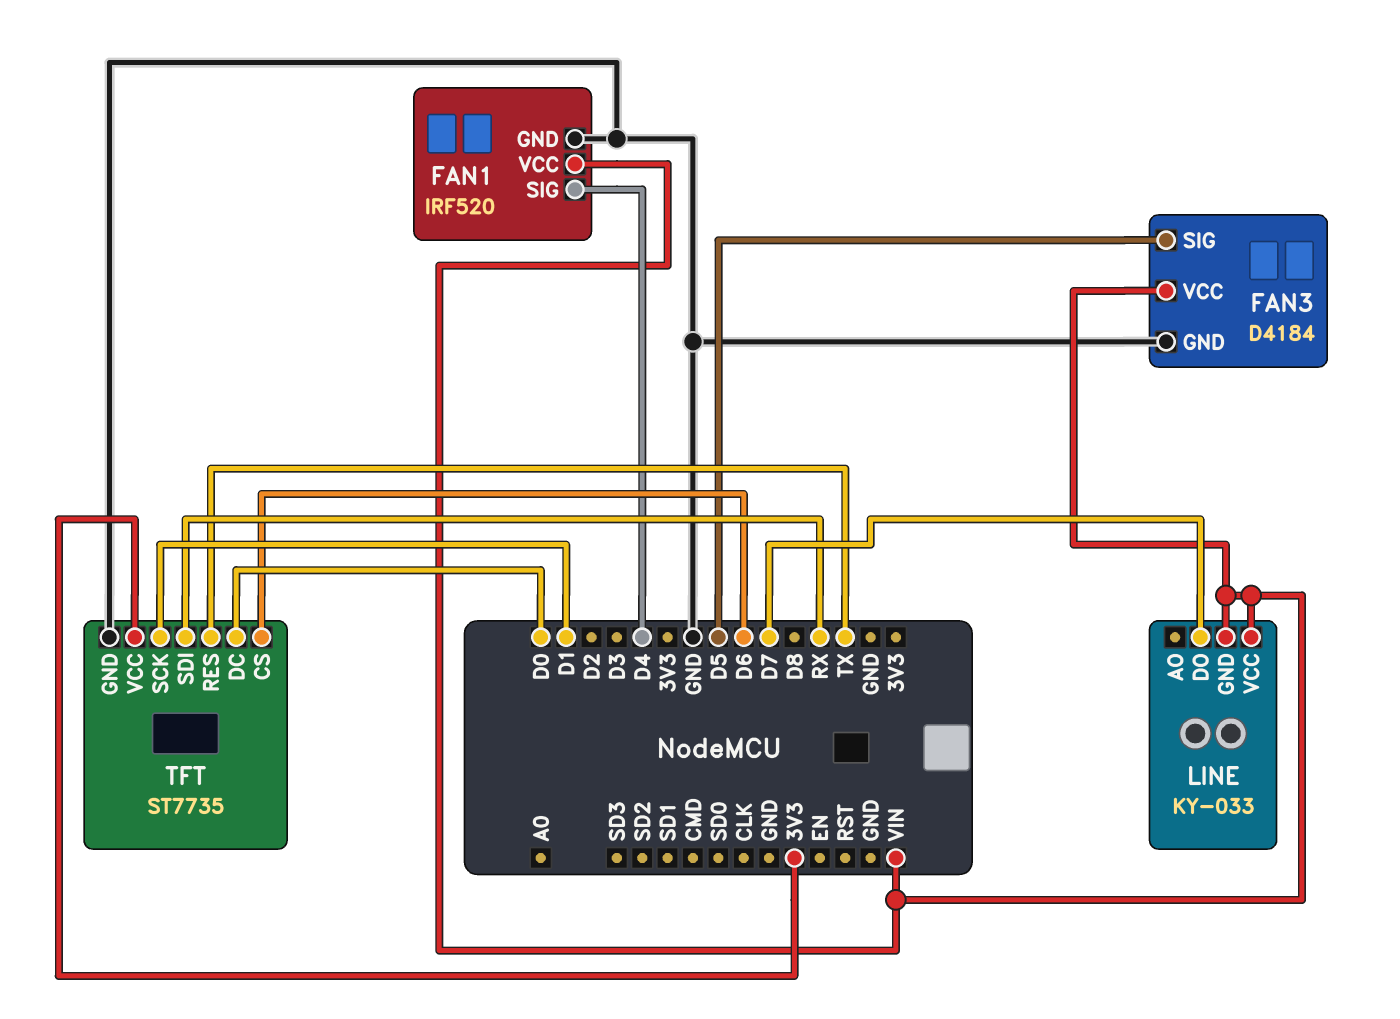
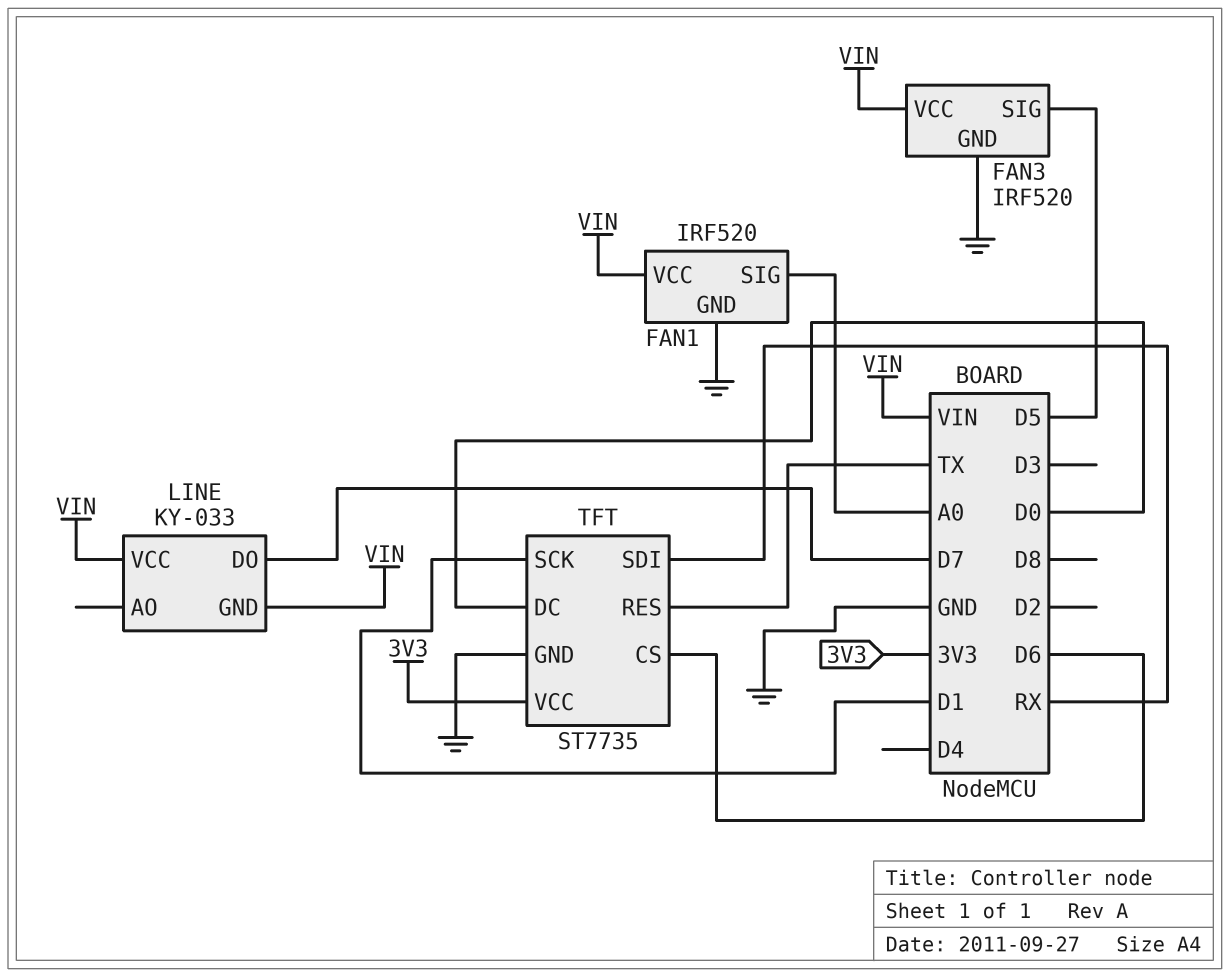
FAN1 pin SIG: D4 -> A0
FAN3: D4184 -> IRF520

